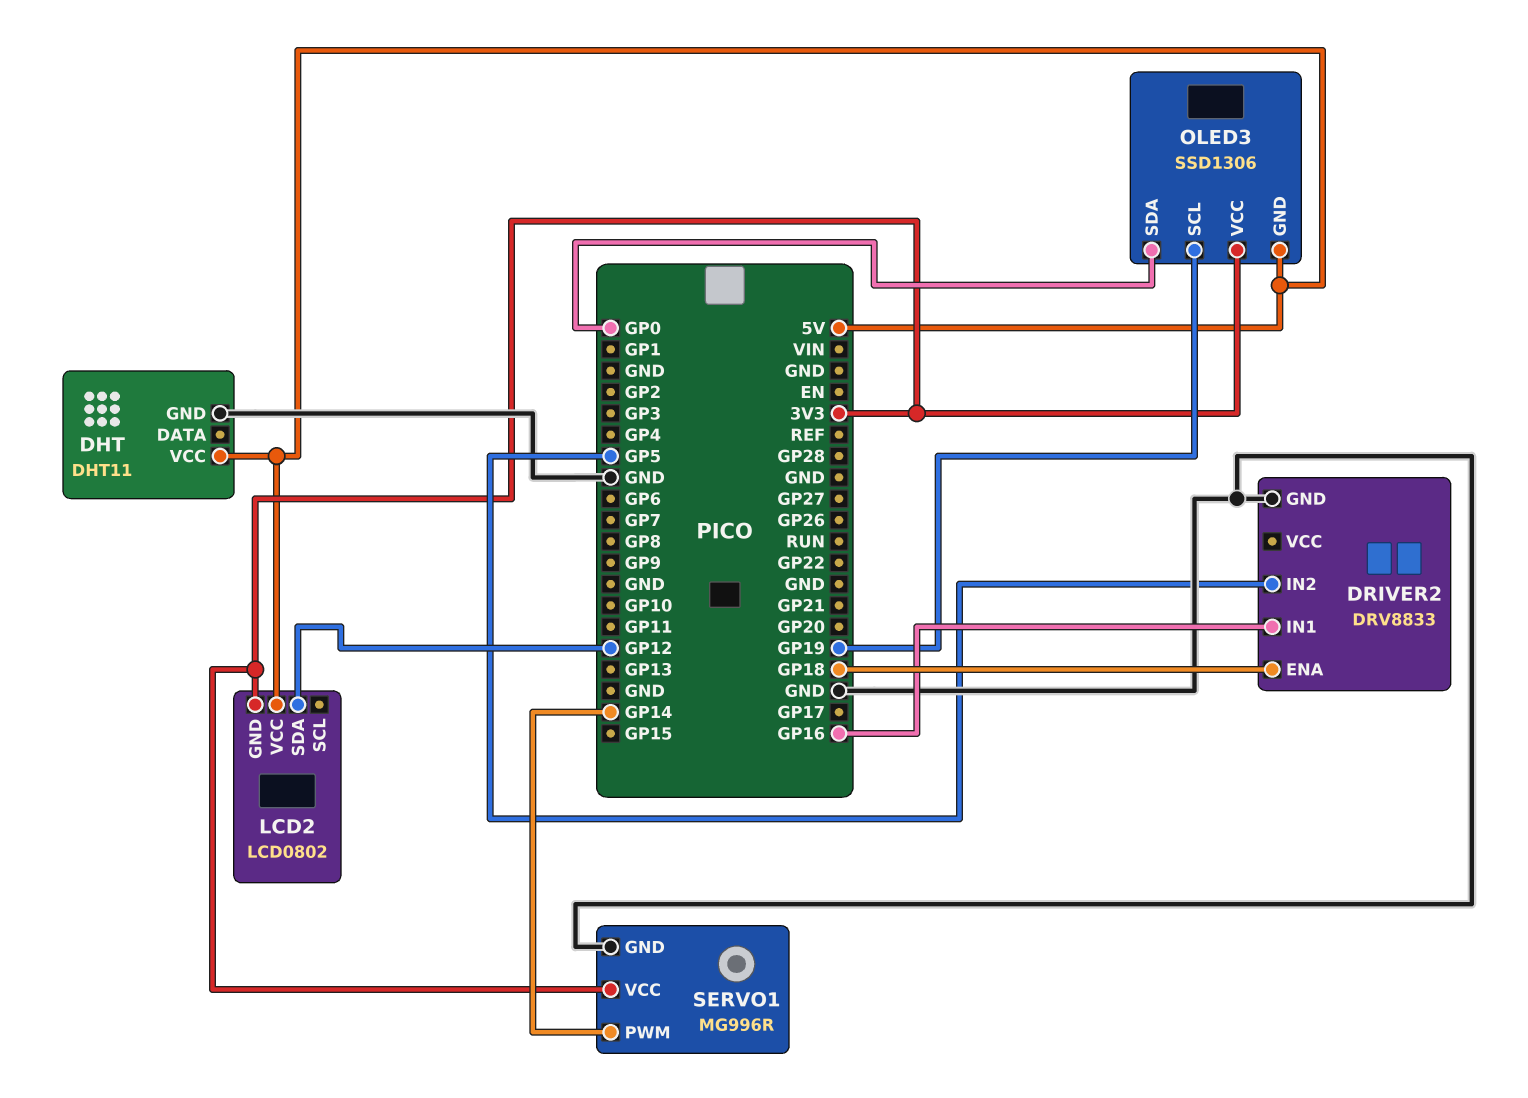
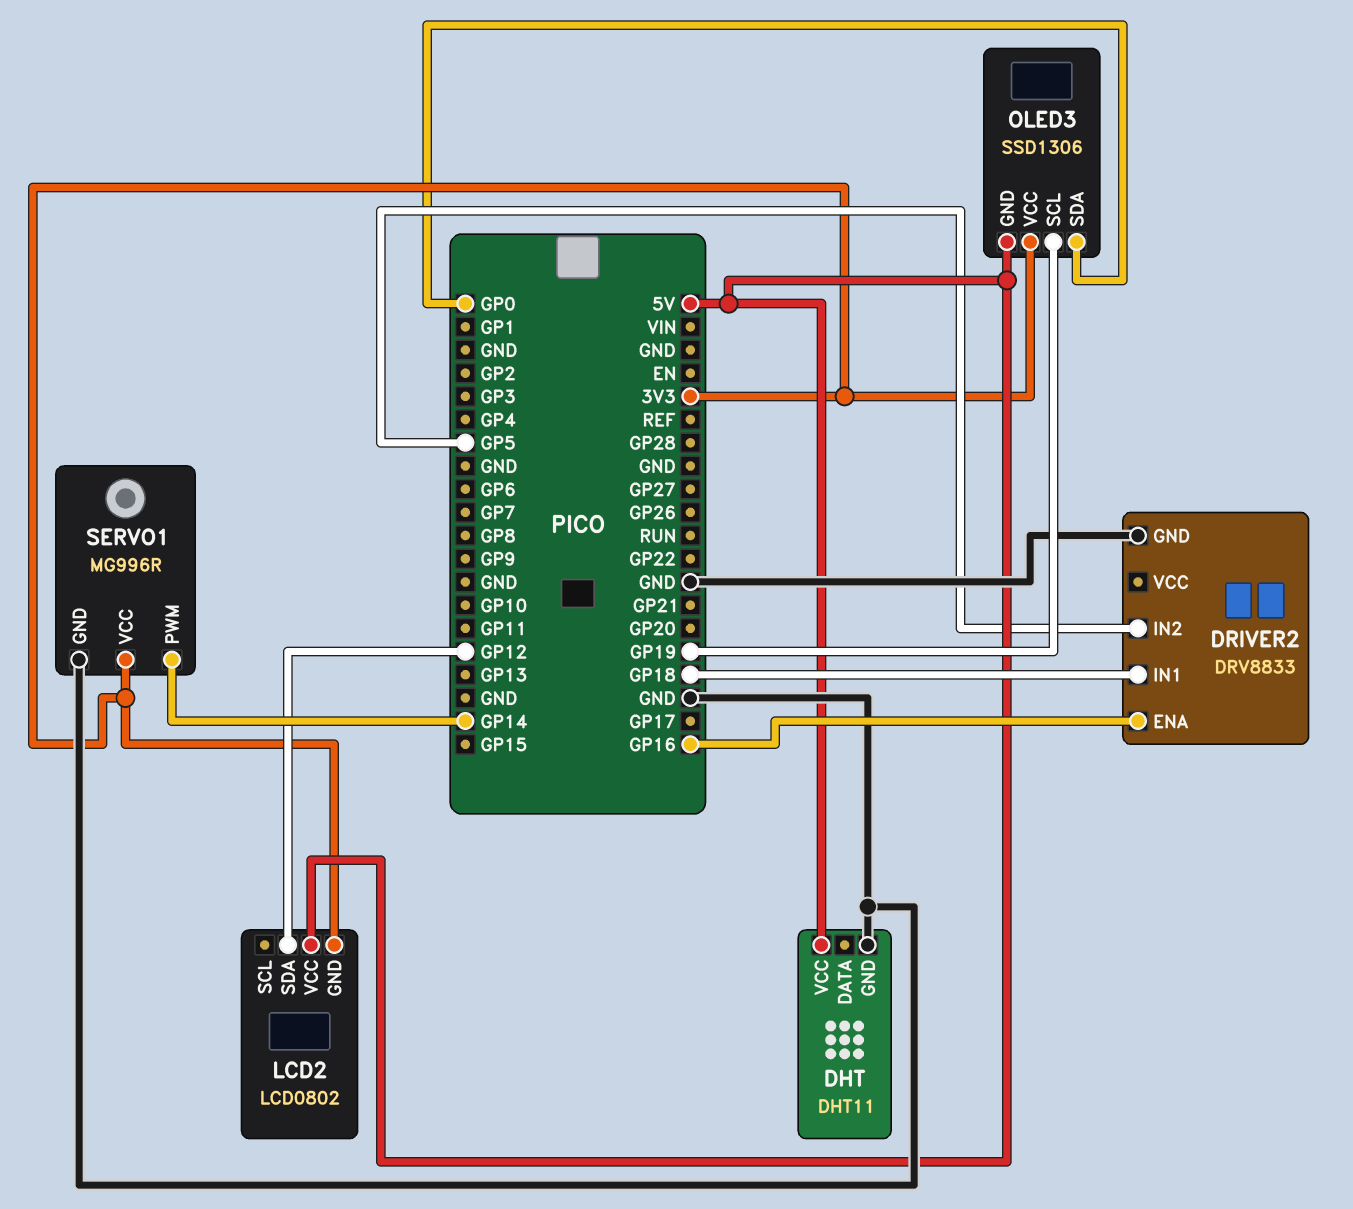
DRIVER2 pin ENA: GP18 -> GP16
DRIVER2 pin IN1: GP16 -> GP18

